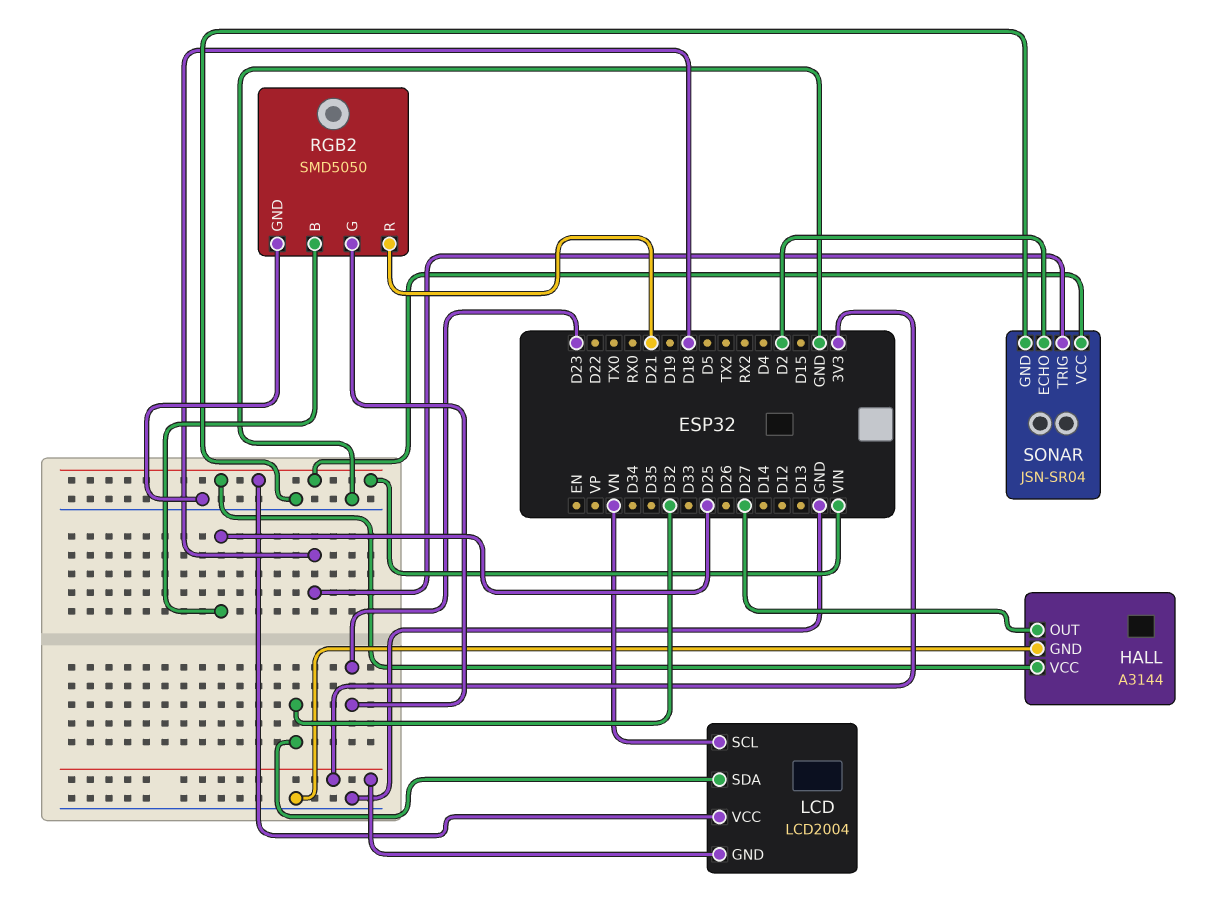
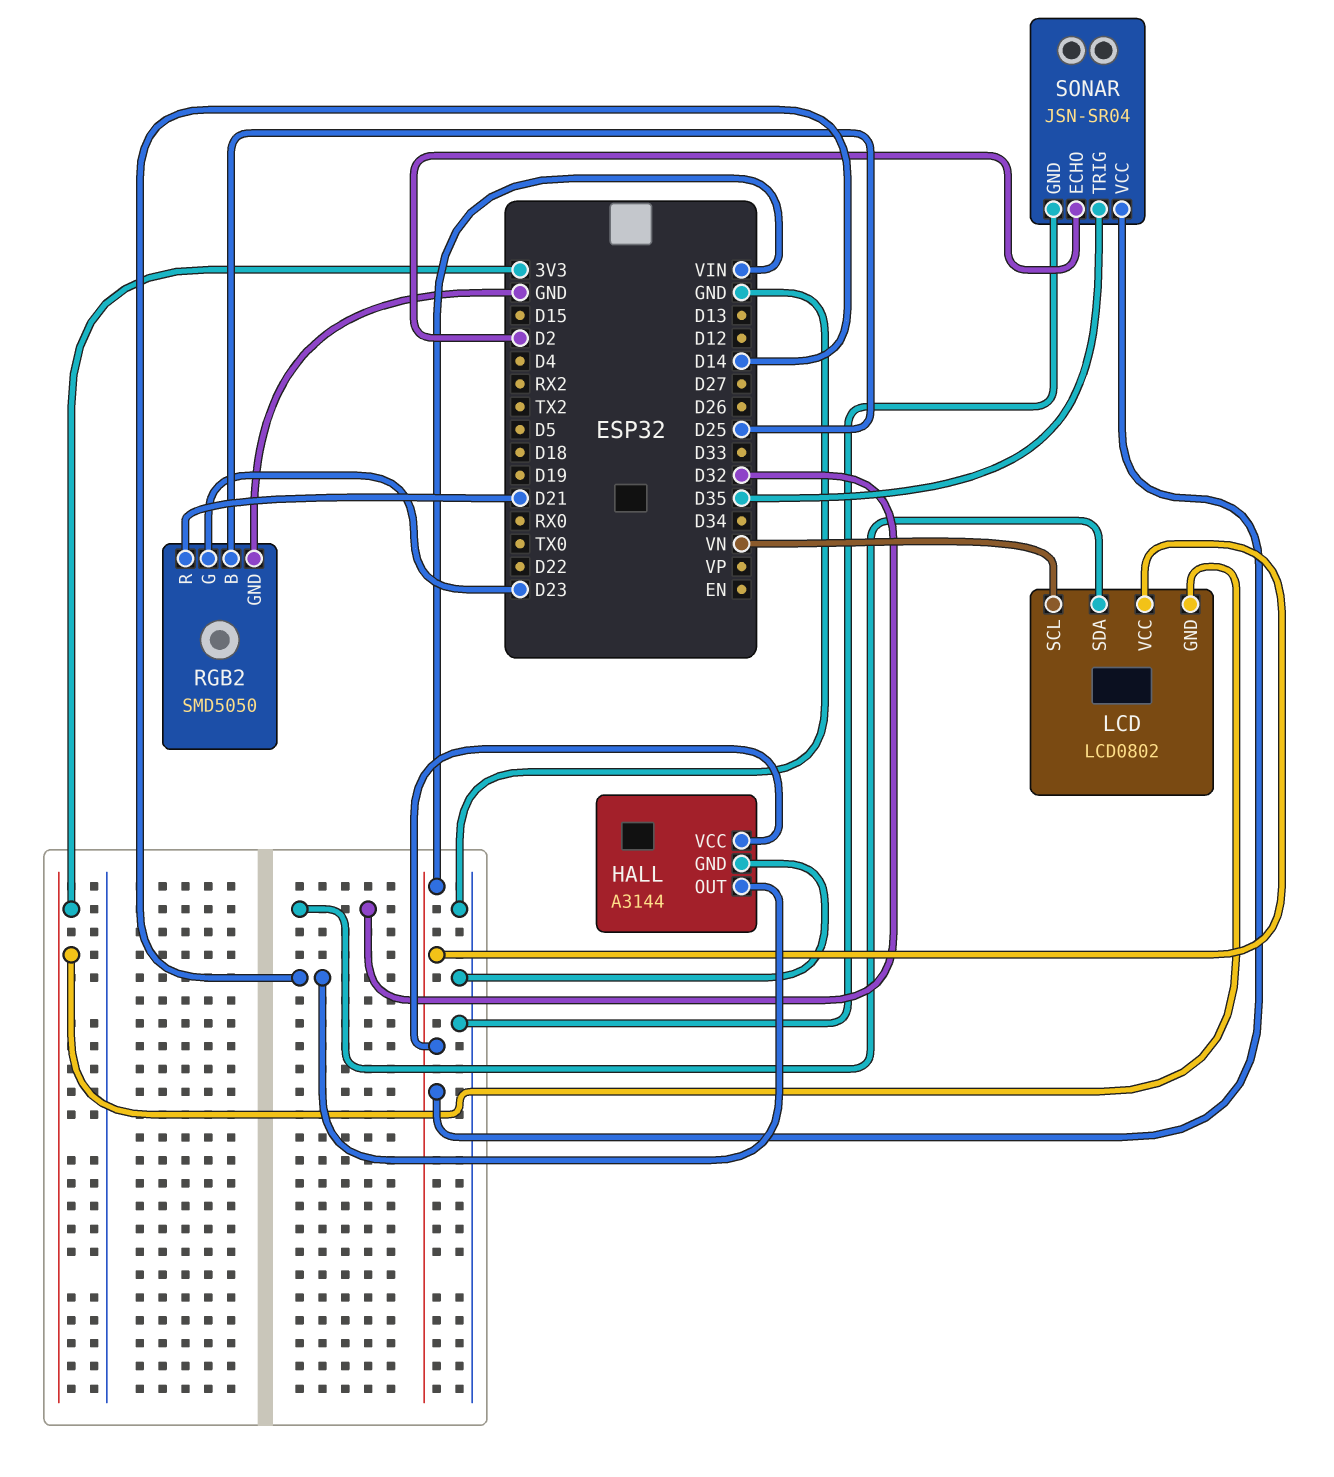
HALL pin OUT: D27 -> D14
LCD: LCD2004 -> LCD0802
SONAR pin TRIG: D18 -> D35

